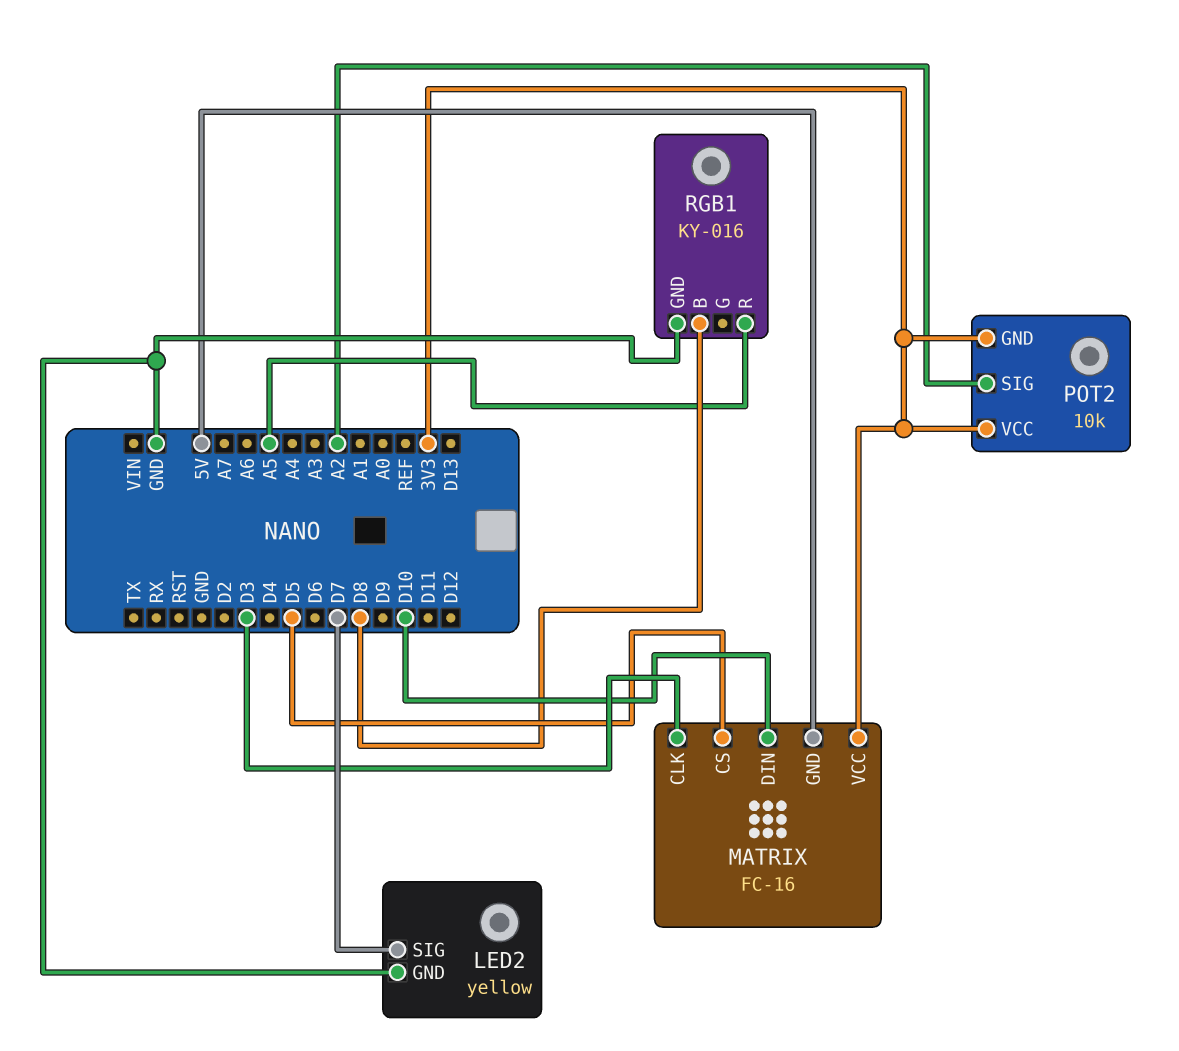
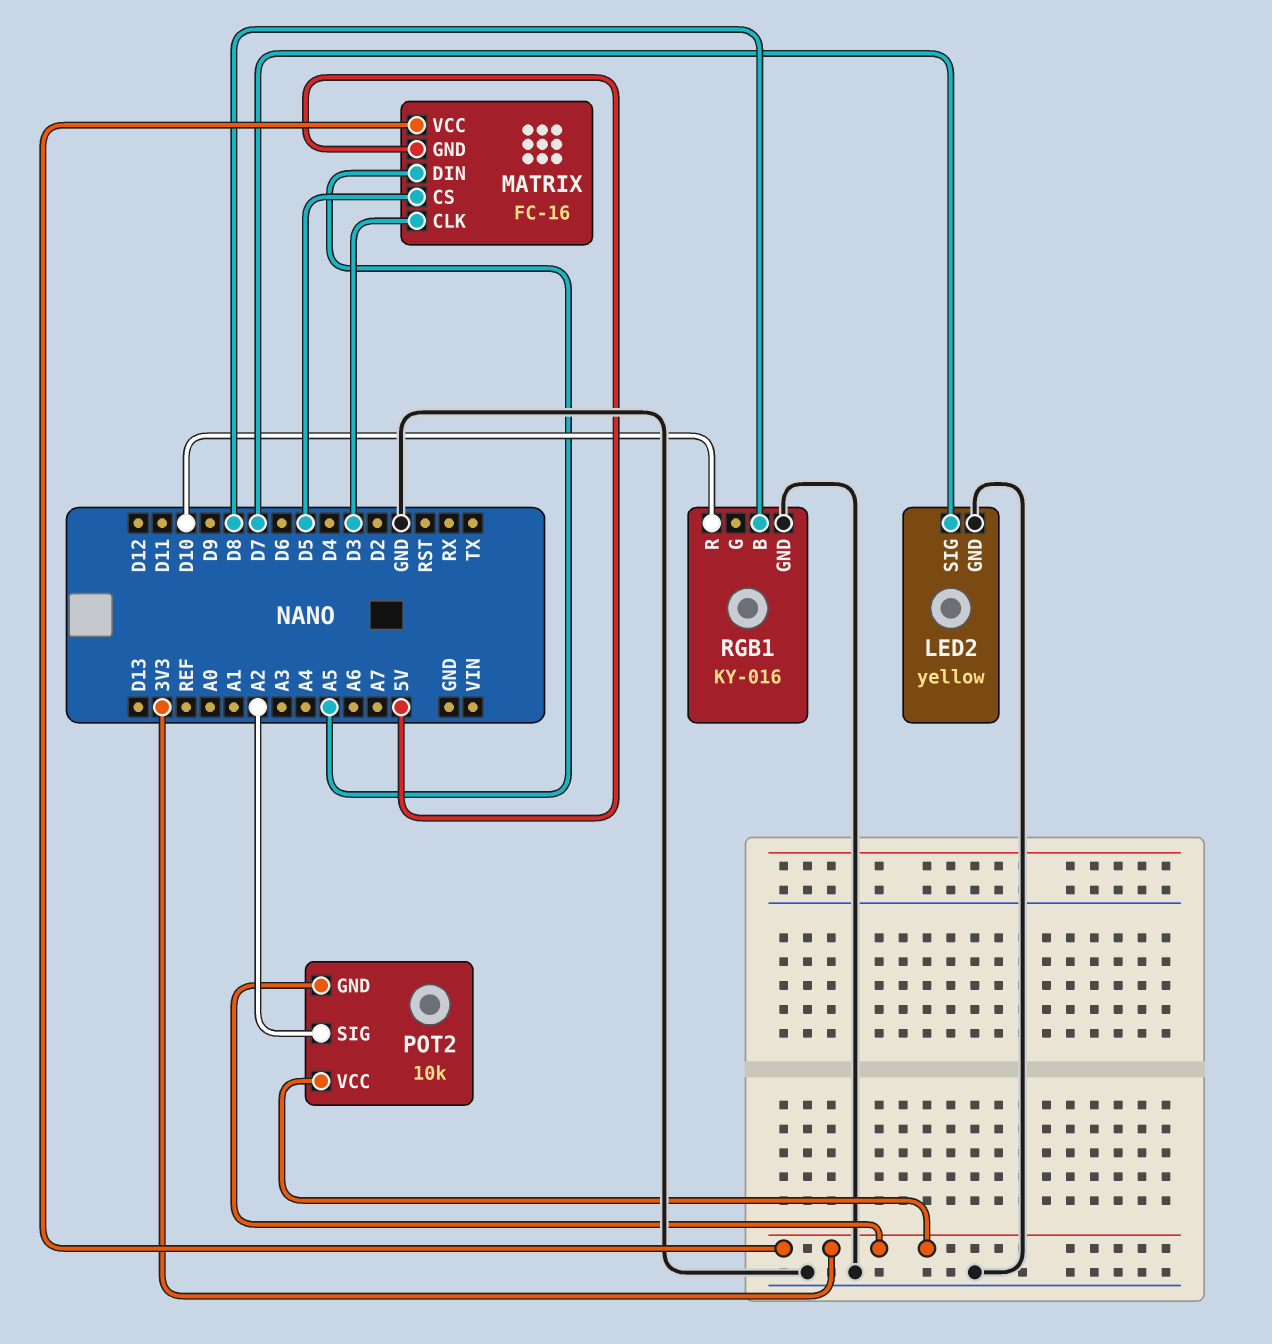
MATRIX pin DIN: D10 -> A5
RGB1 pin R: A5 -> D10

